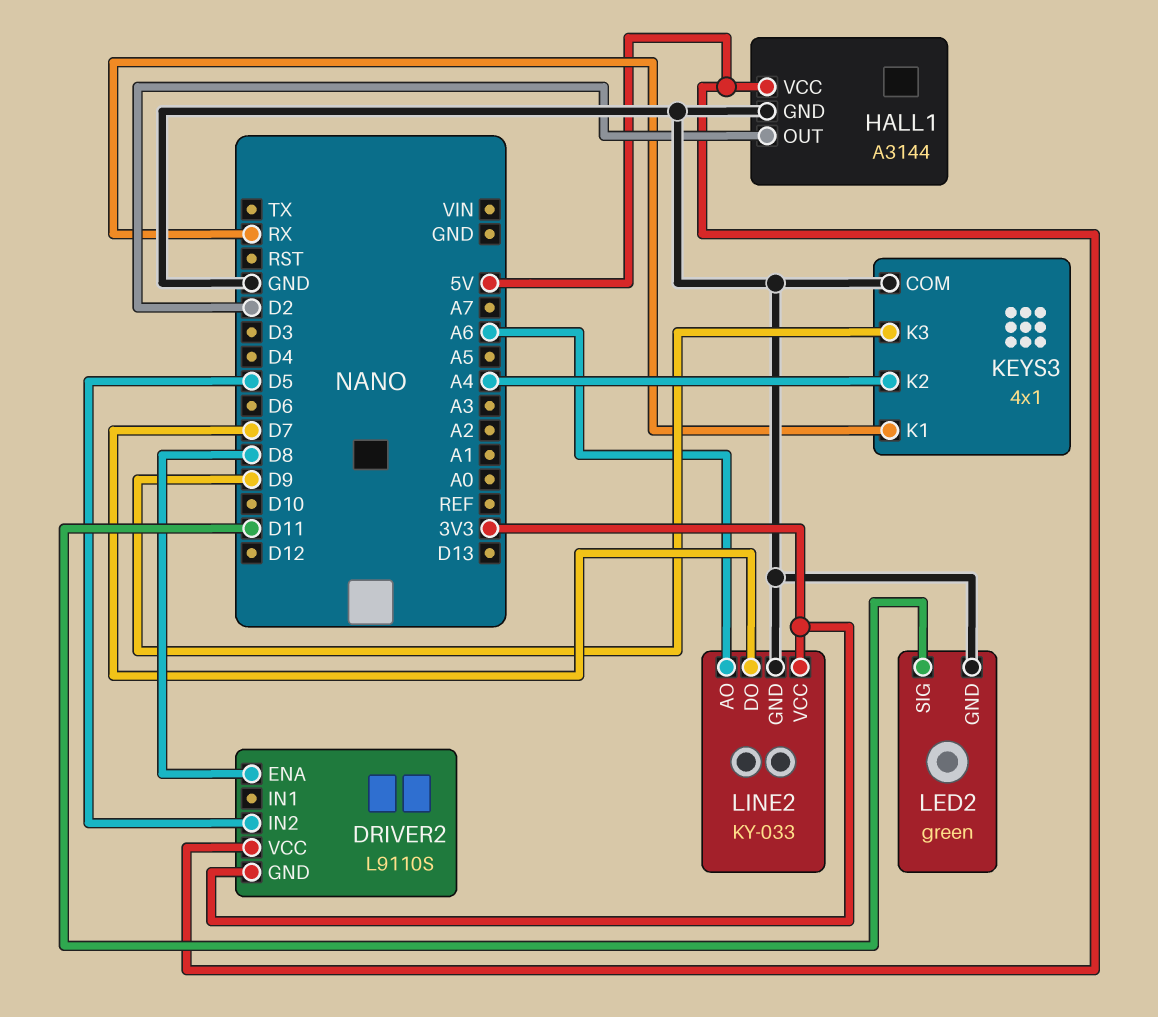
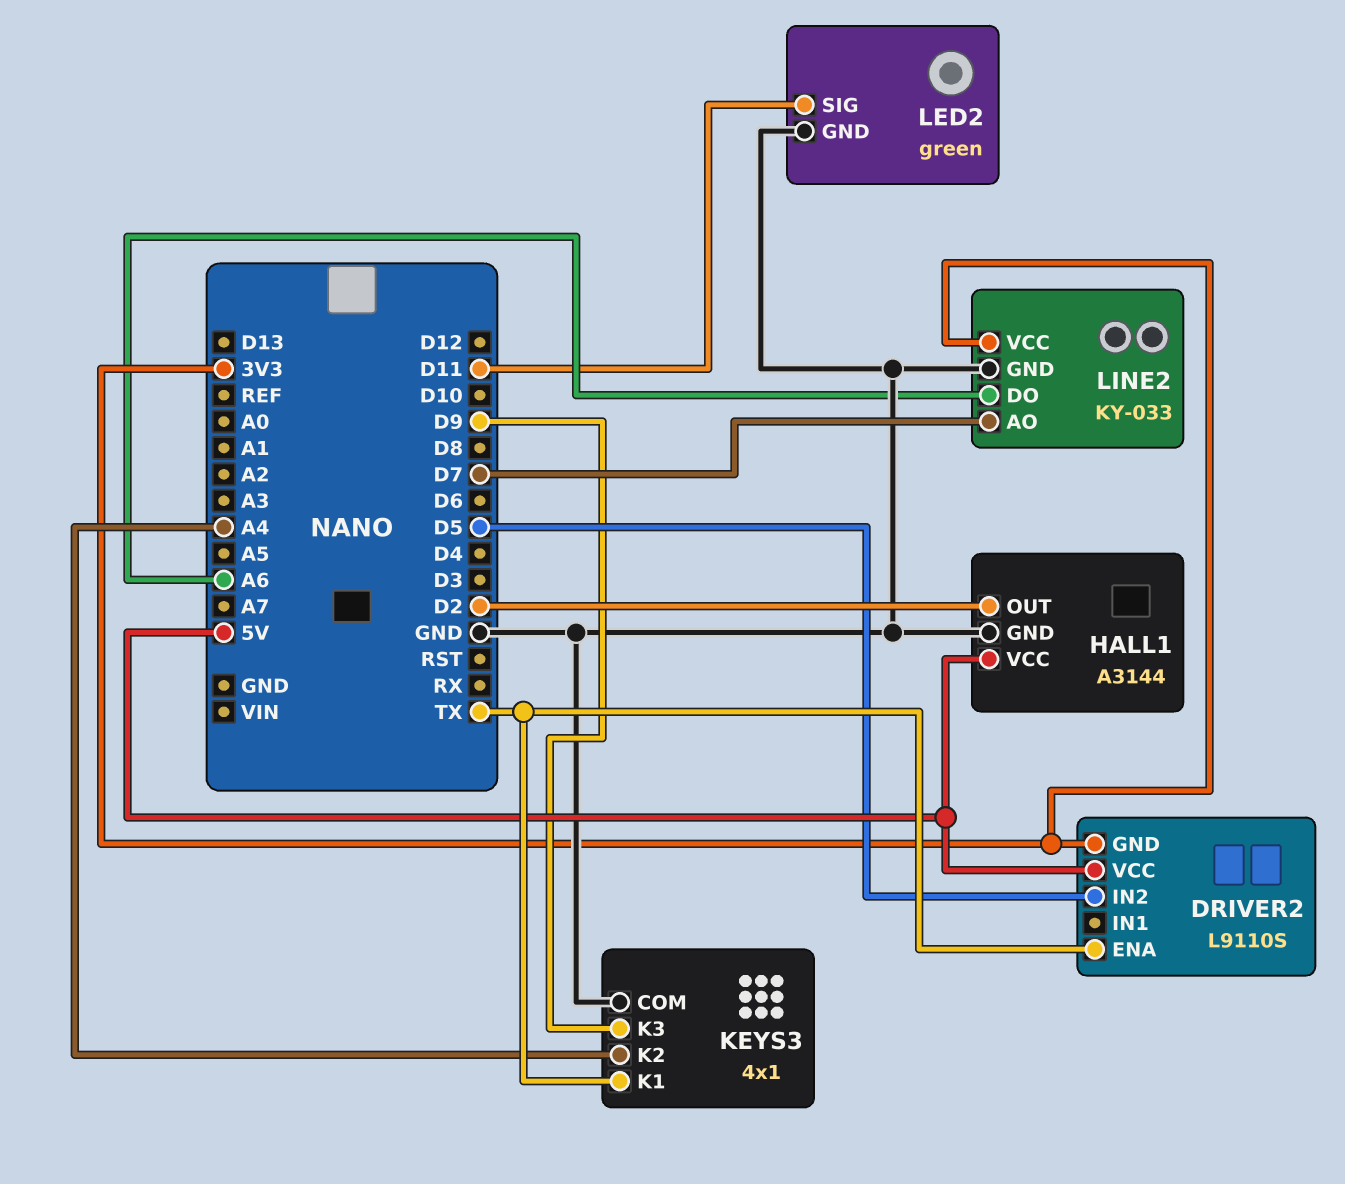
DRIVER2 pin ENA: D8 -> TX
KEYS3 pin K1: RX -> TX
LINE2 pin AO: A6 -> D7
LINE2 pin DO: D7 -> A6

